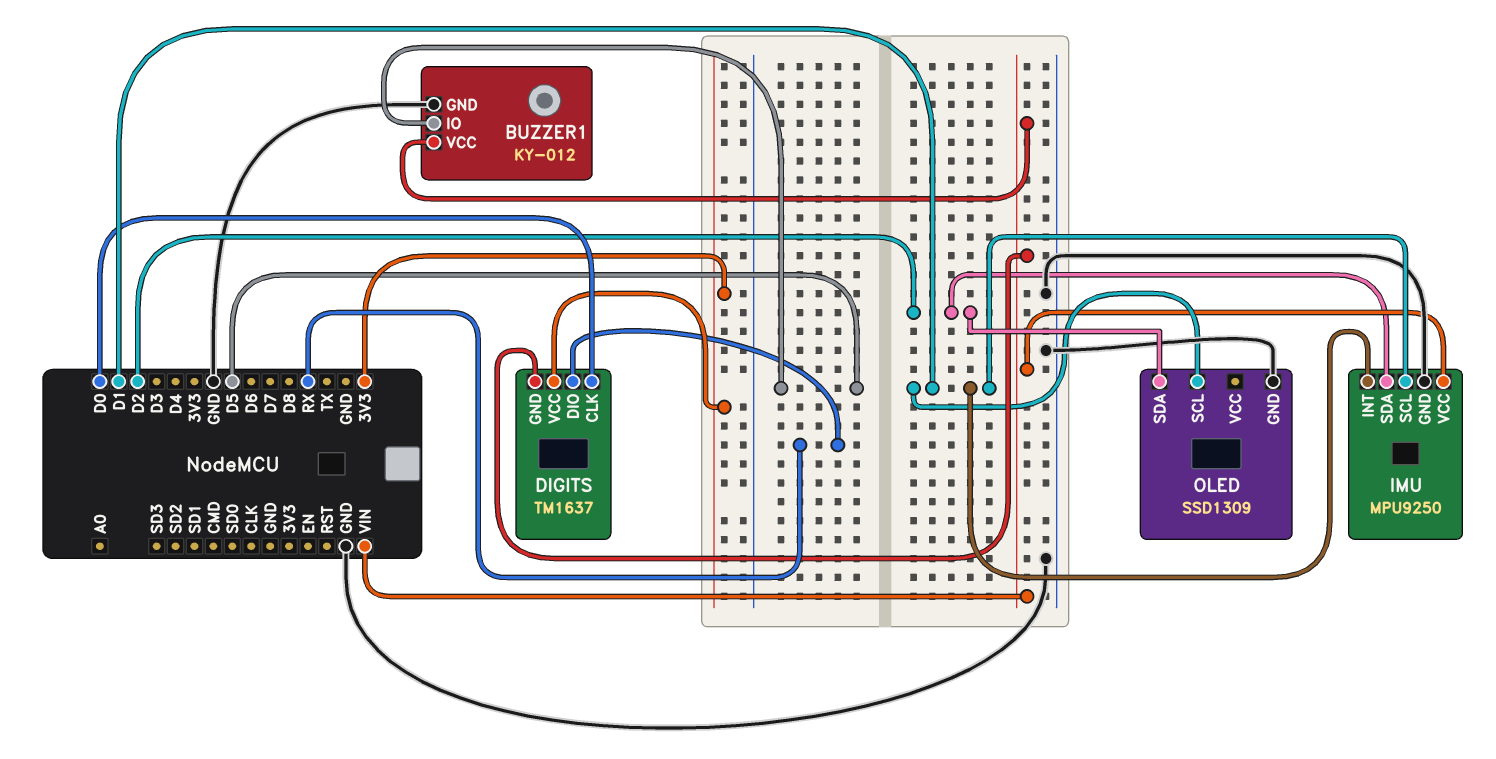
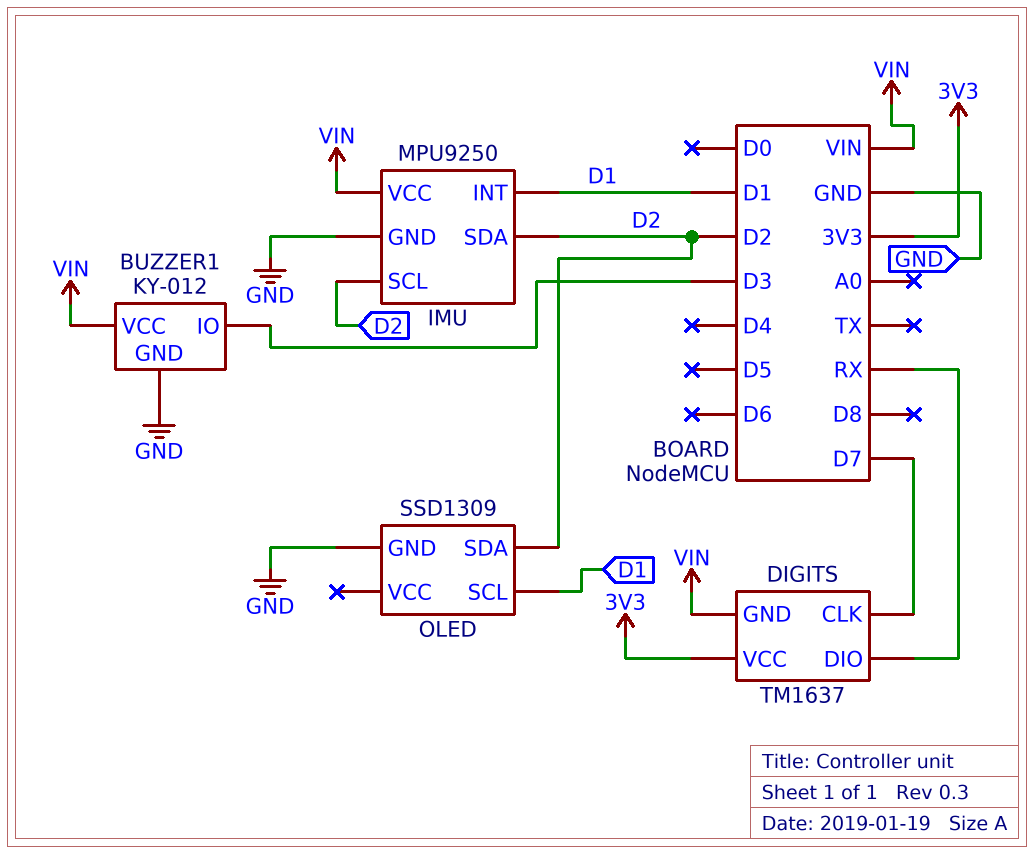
BUZZER1 pin IO: D5 -> D3
DIGITS pin CLK: D0 -> D7
IMU pin SCL: D1 -> D2

